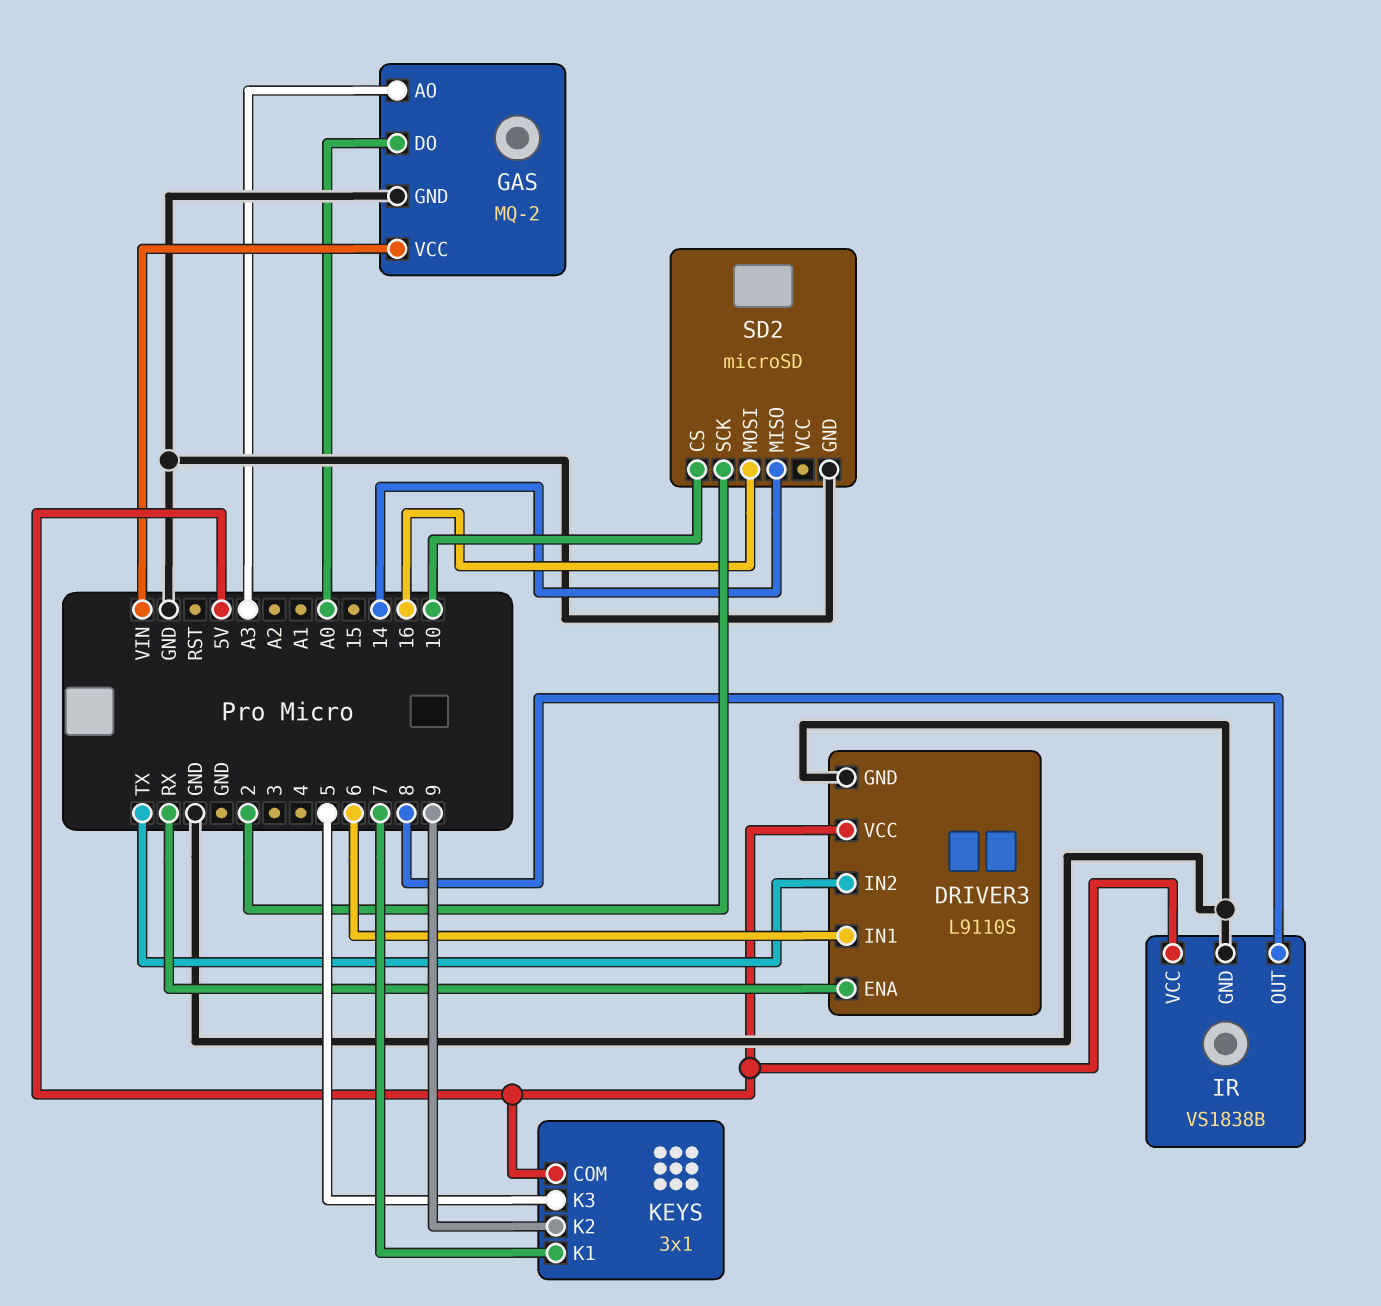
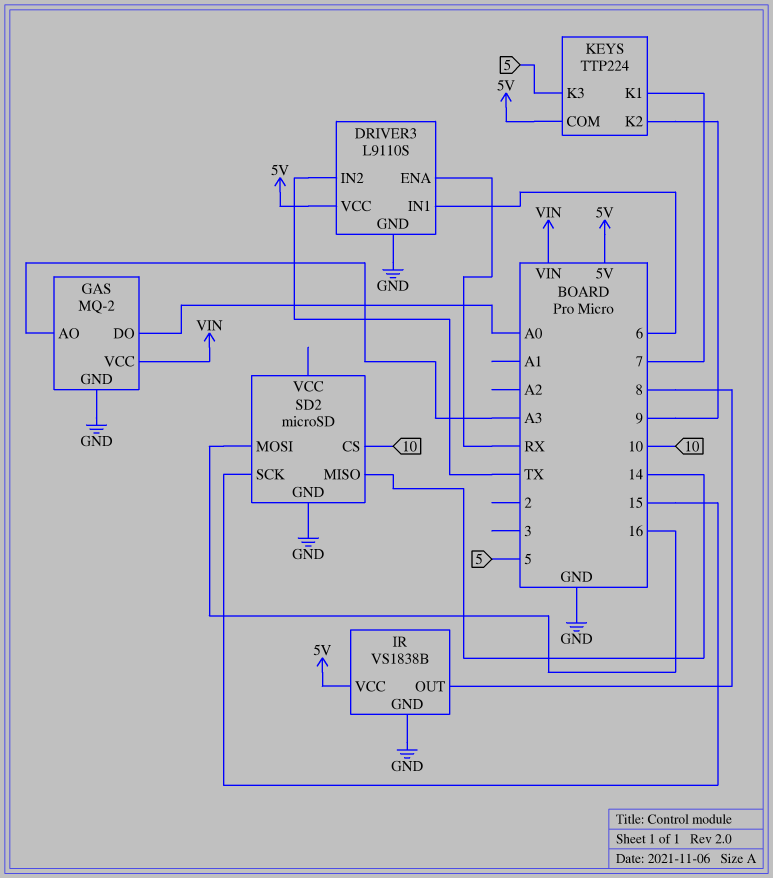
KEYS: 3x1 -> TTP224
SD2 pin SCK: 2 -> 15

